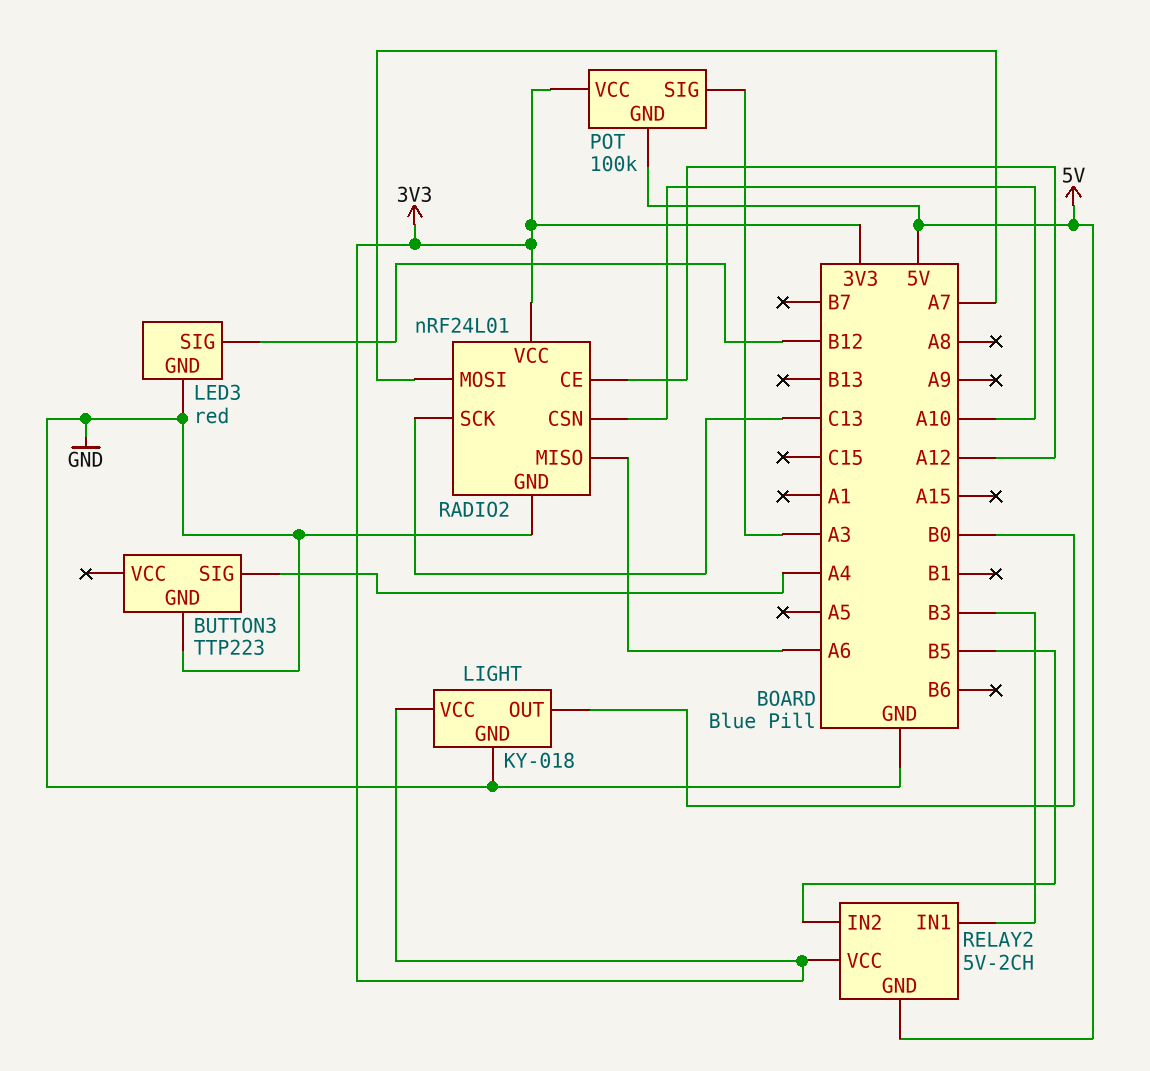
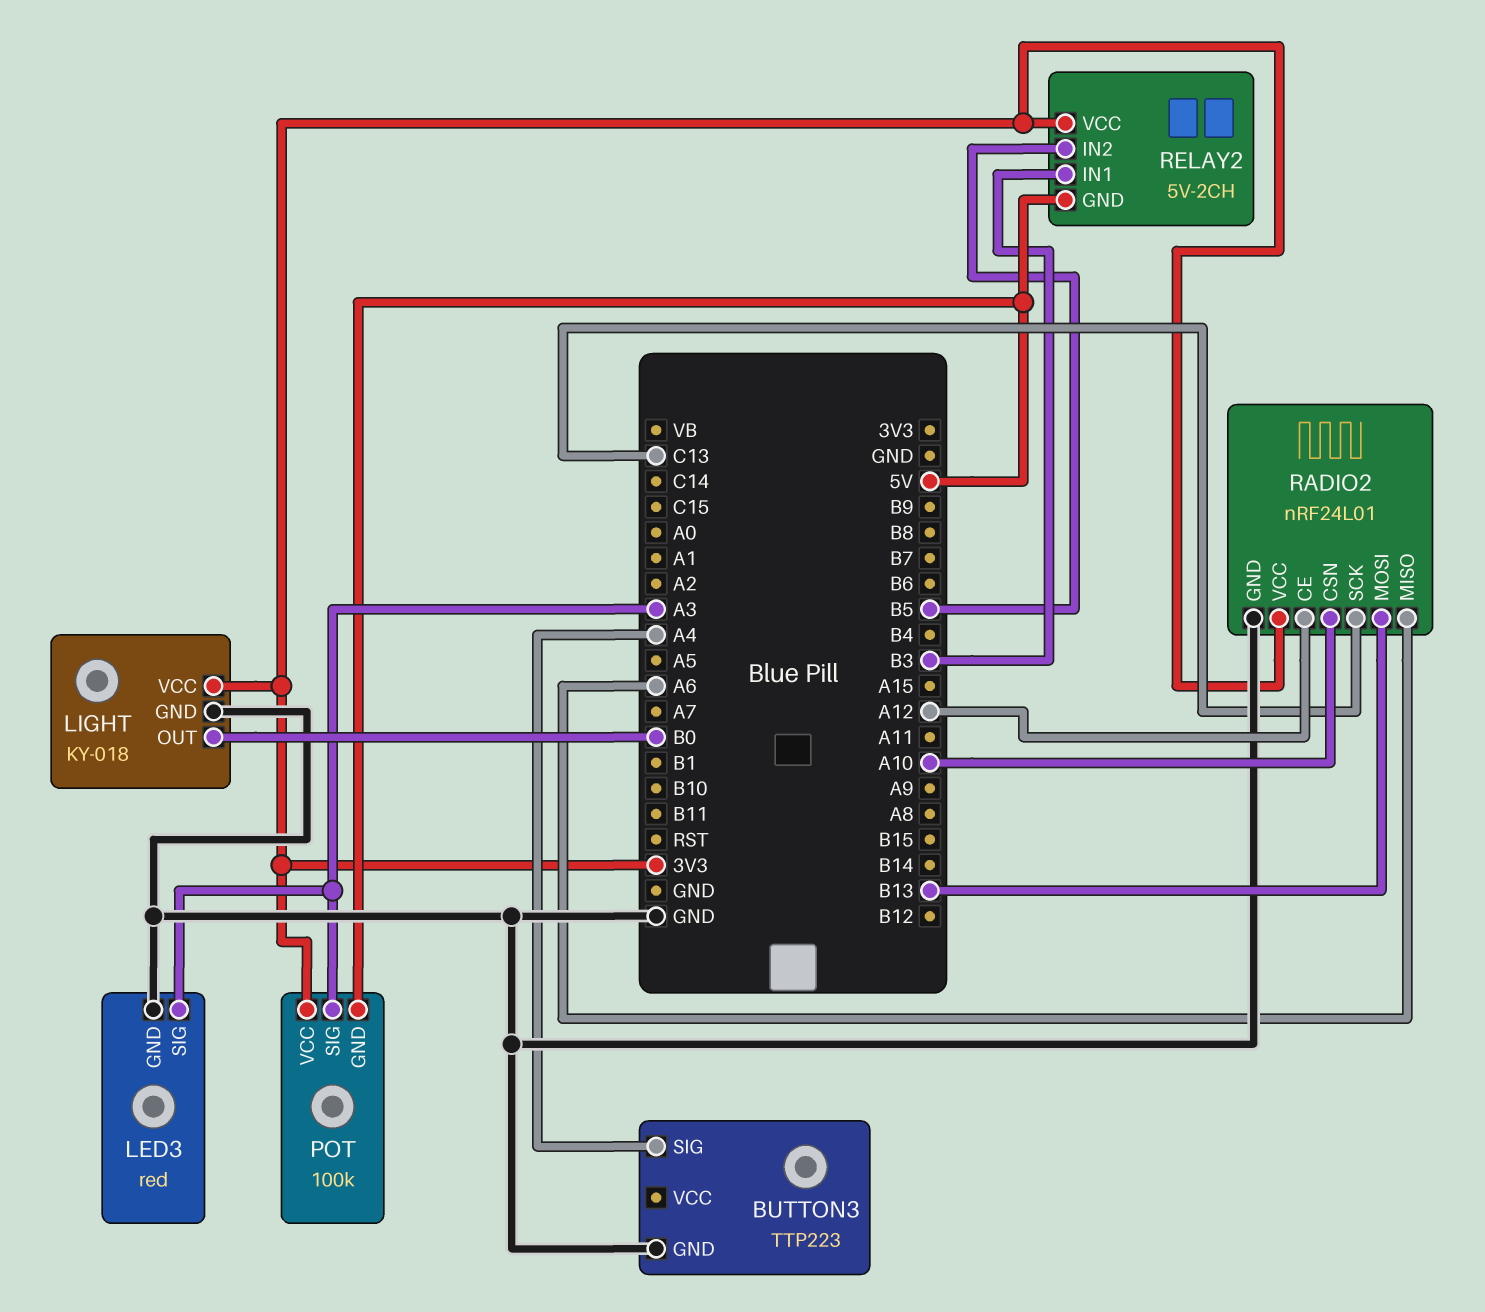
LED3 pin SIG: B12 -> A3
RADIO2 pin MOSI: A7 -> B13

